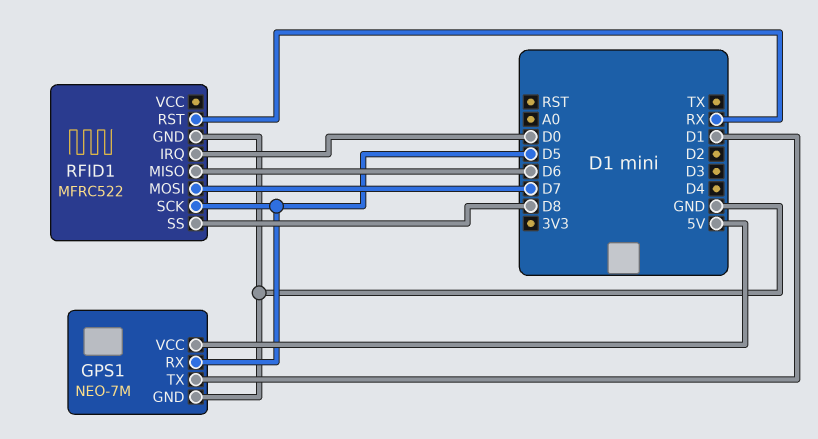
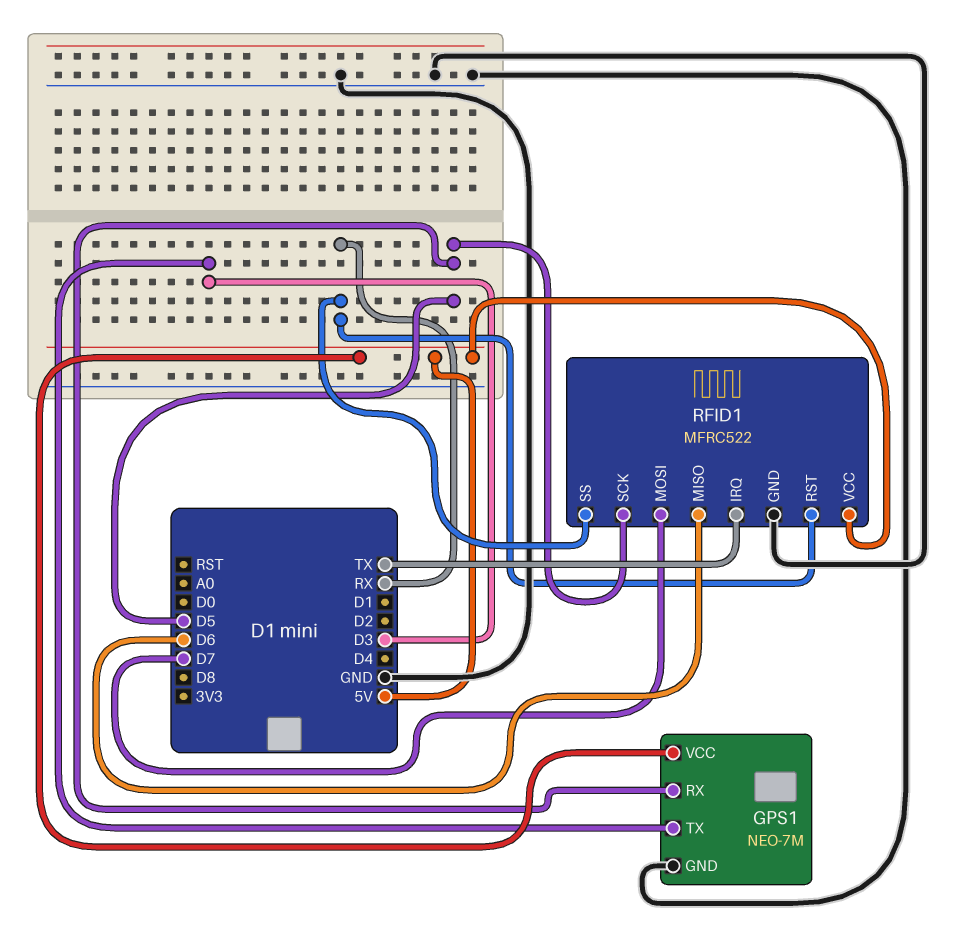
GPS1 pin TX: D1 -> D3
RFID1 pin IRQ: D0 -> TX
RFID1 pin SS: D8 -> RX
RFID1 pin VCC: none -> 5V

